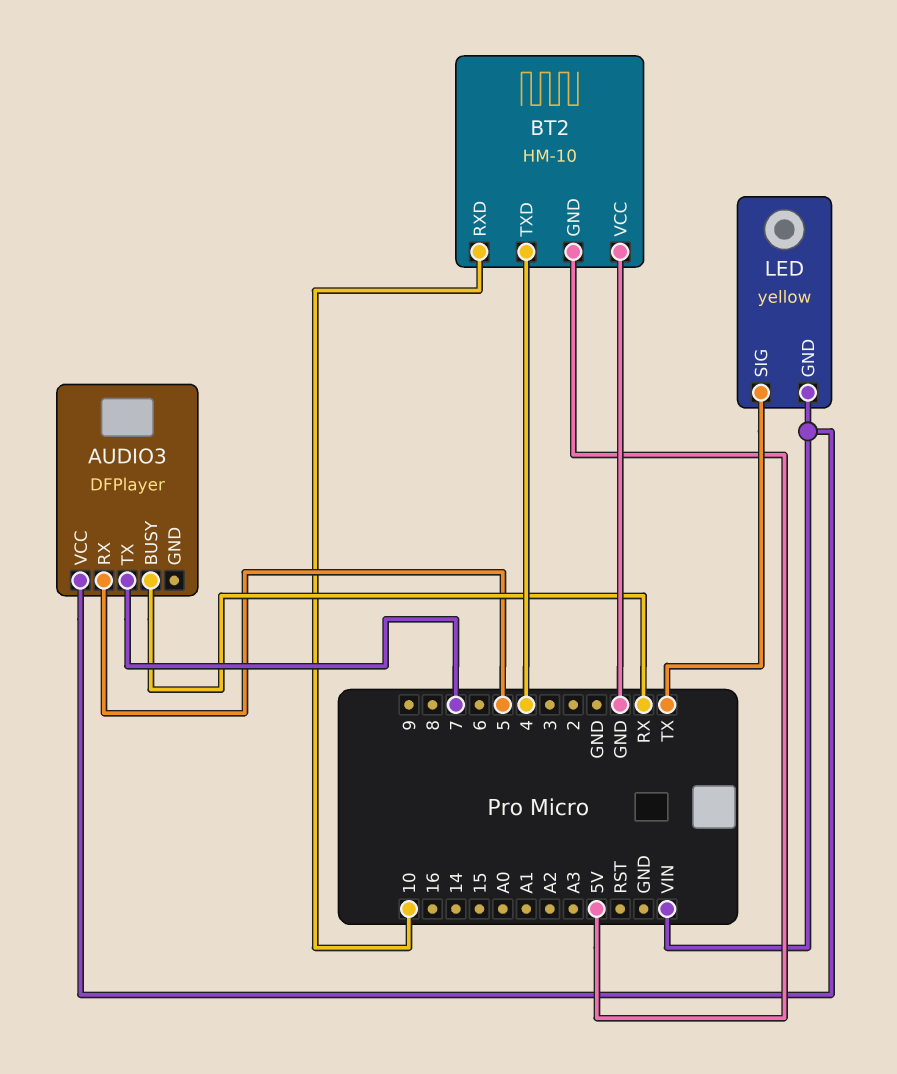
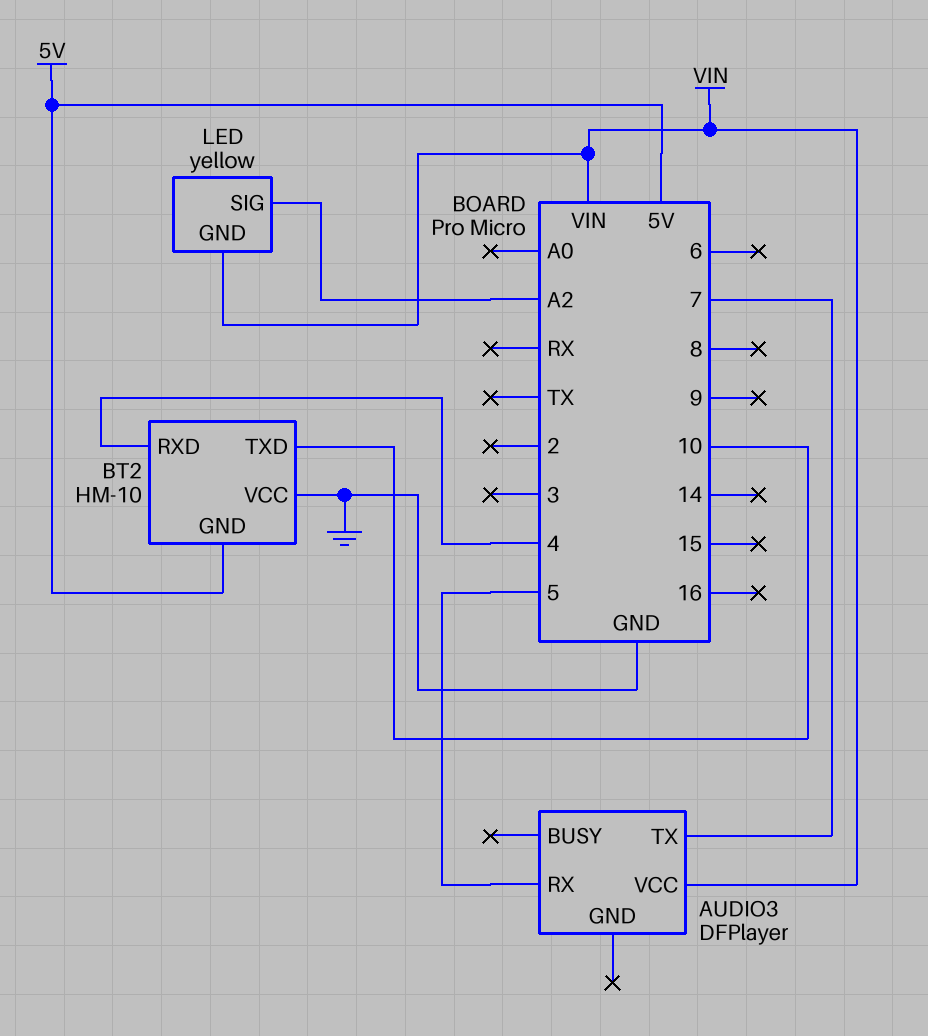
AUDIO3 pin BUSY: RX -> none
BT2 pin RXD: 10 -> 4
BT2 pin TXD: 4 -> 10
LED pin SIG: TX -> A2

